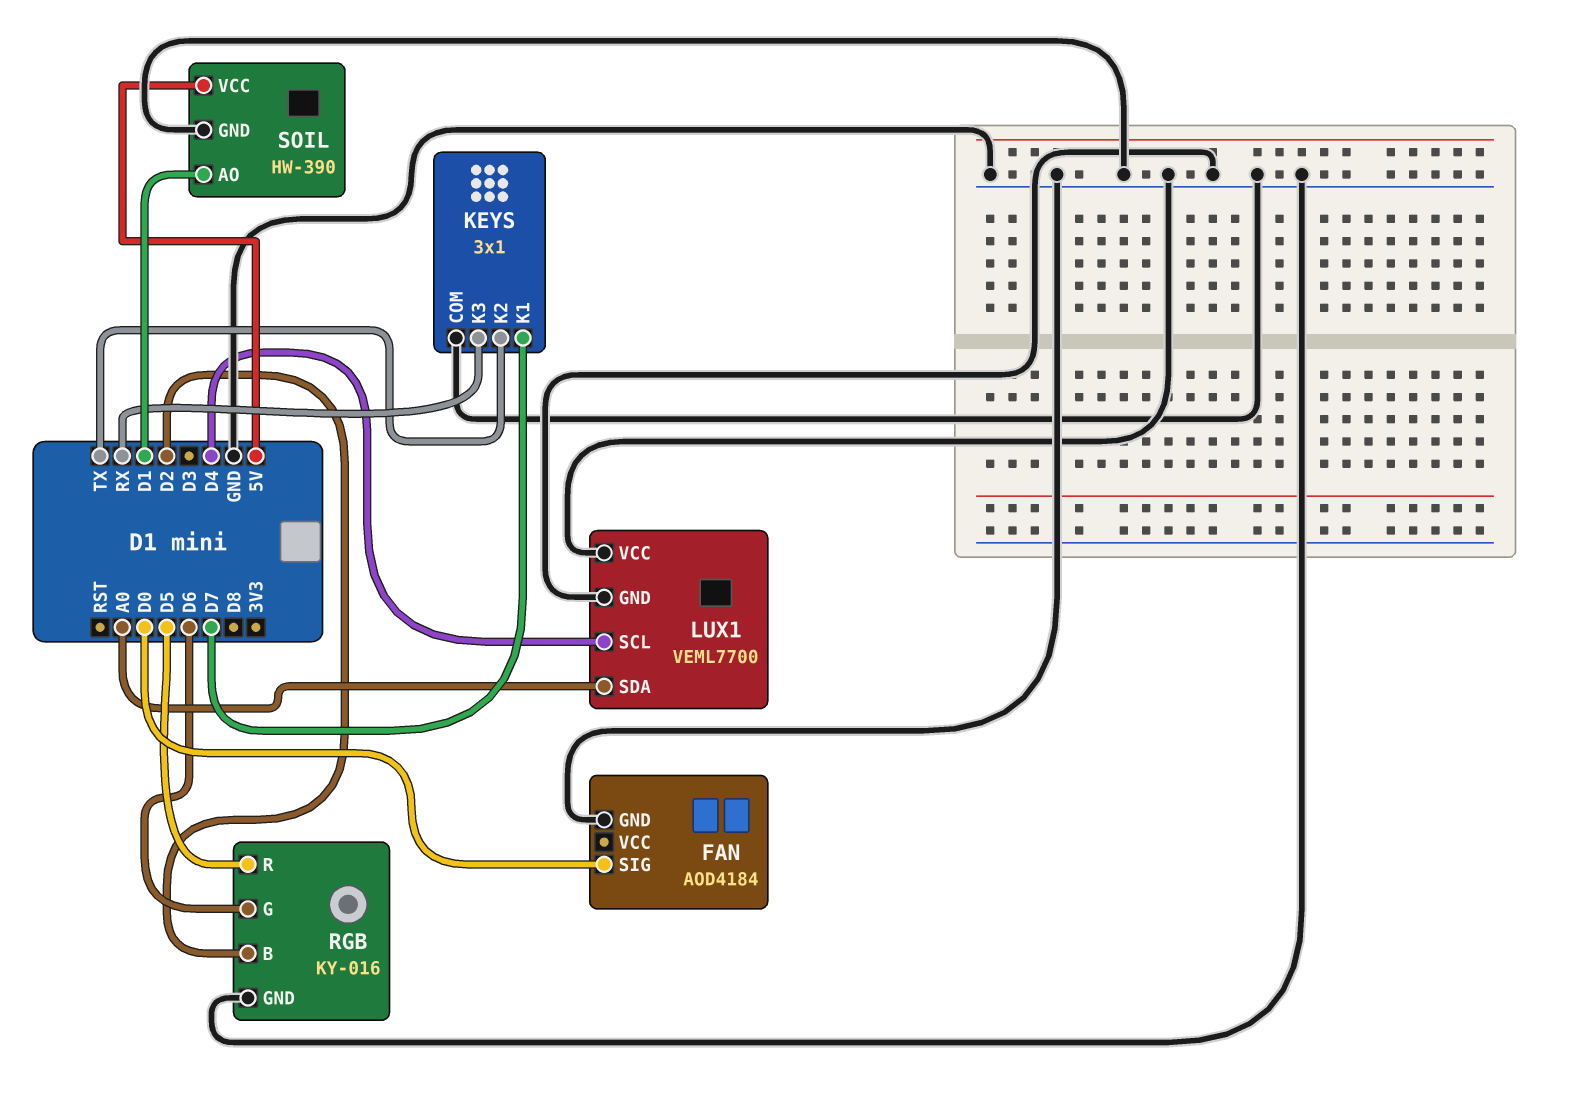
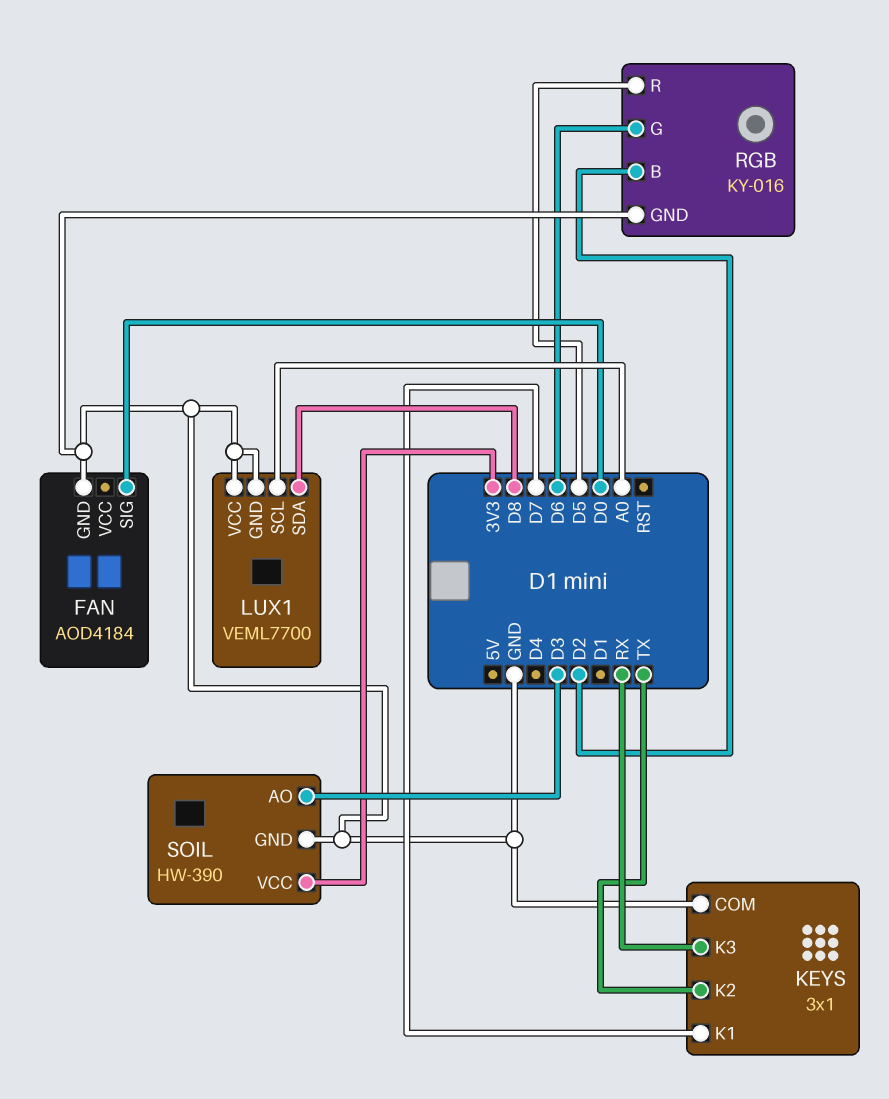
LUX1 pin SCL: D4 -> A0
LUX1 pin SDA: A0 -> D8
SOIL pin AO: D1 -> D3
SOIL pin VCC: 5V -> 3V3

